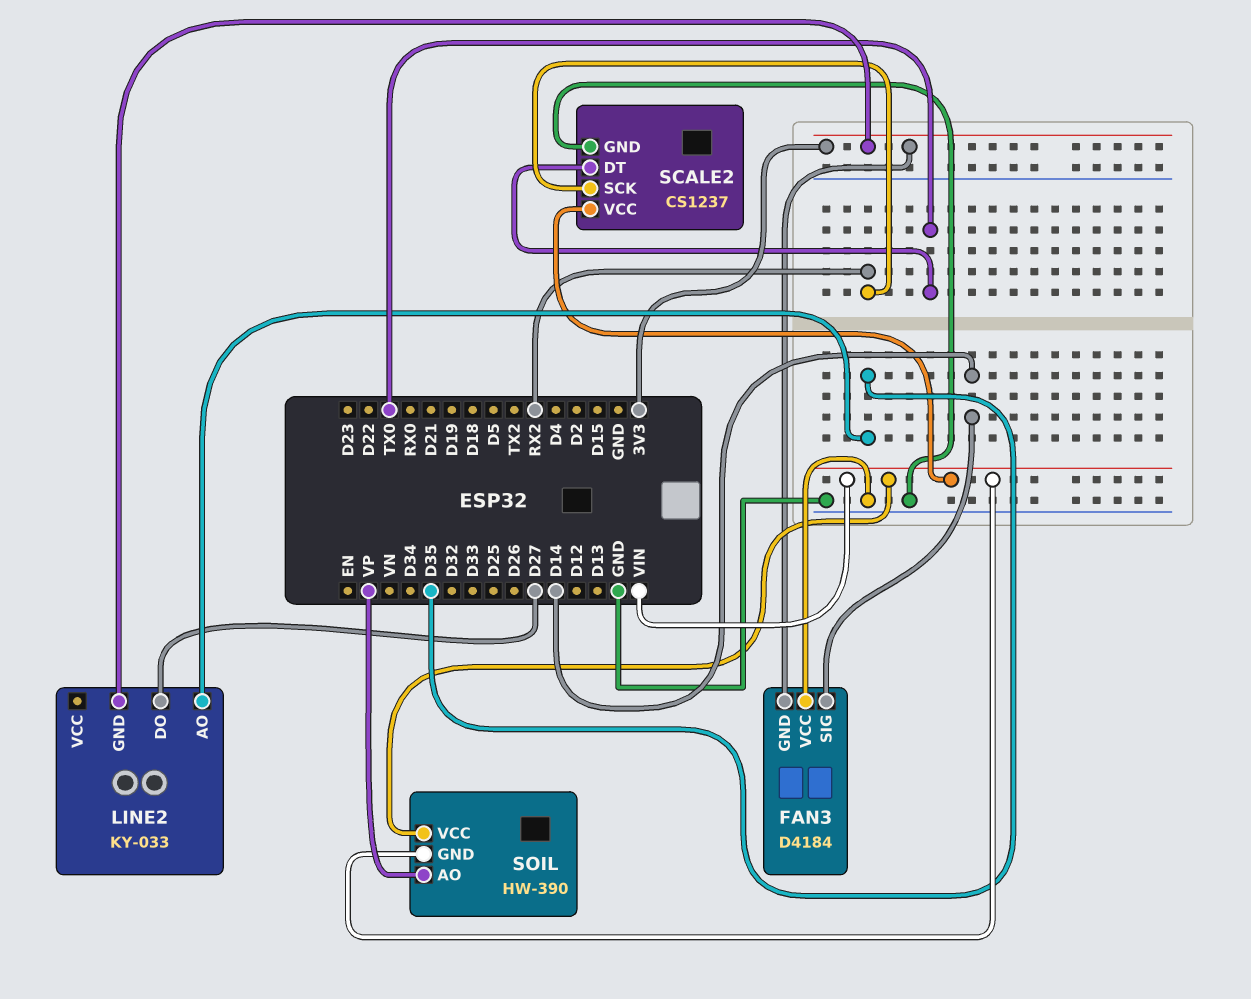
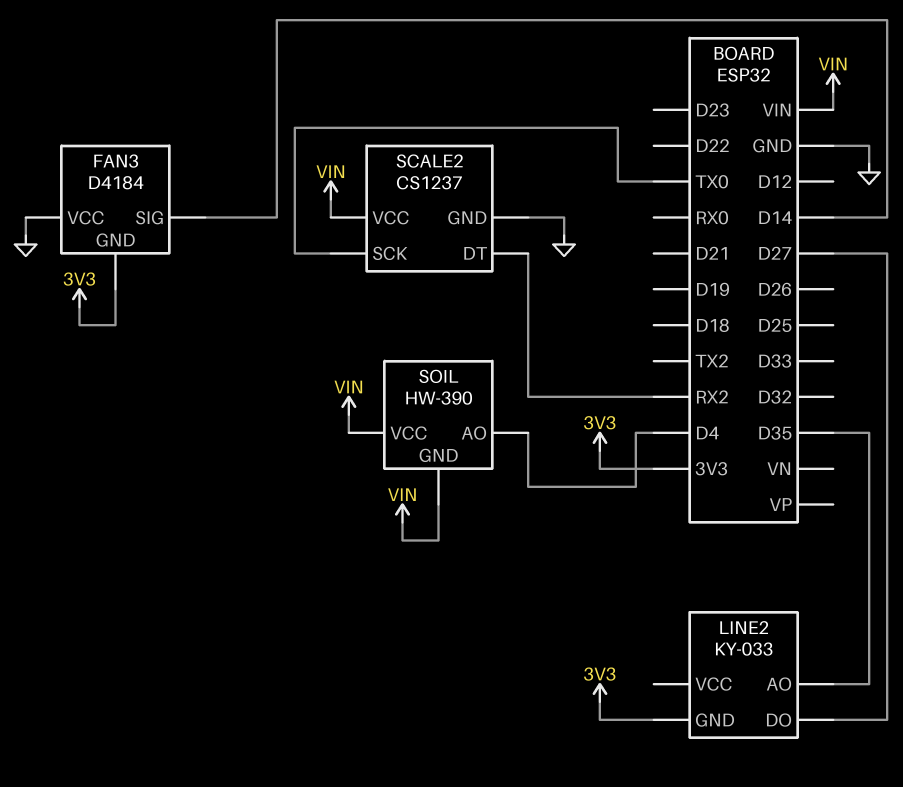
SCALE2 pin DT: TX0 -> RX2
SCALE2 pin SCK: RX2 -> TX0
SOIL pin AO: VP -> D4

